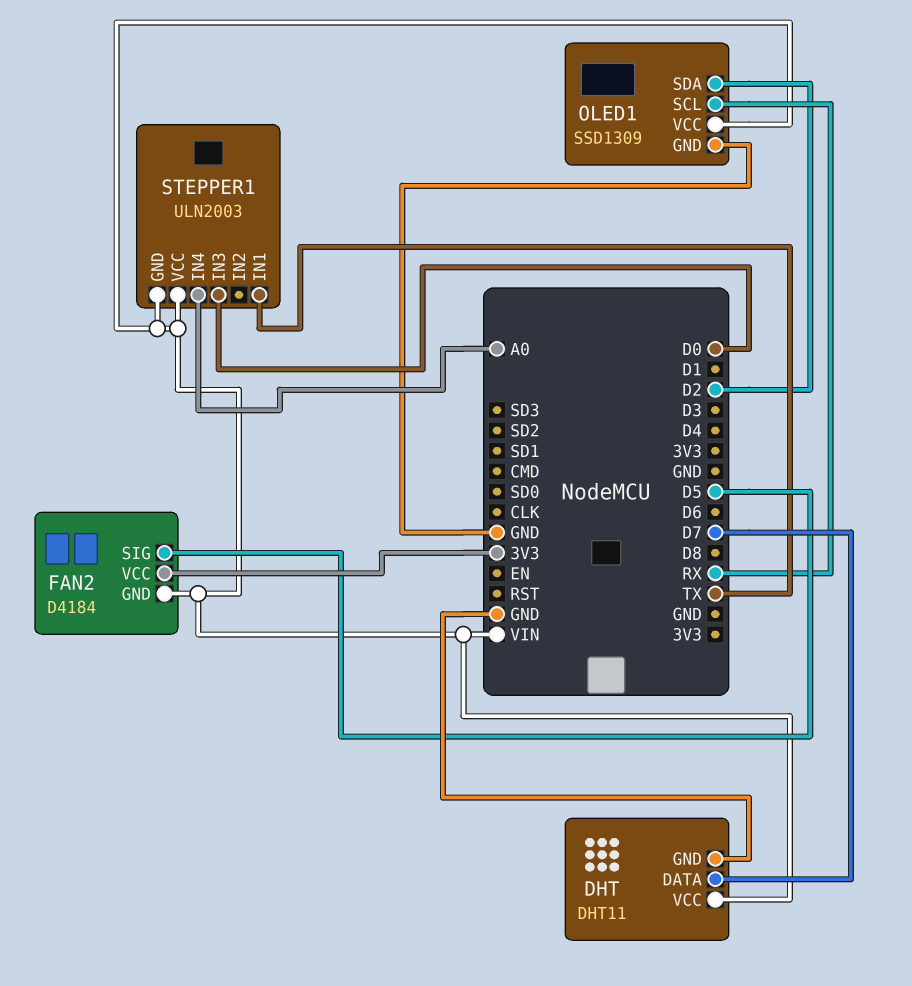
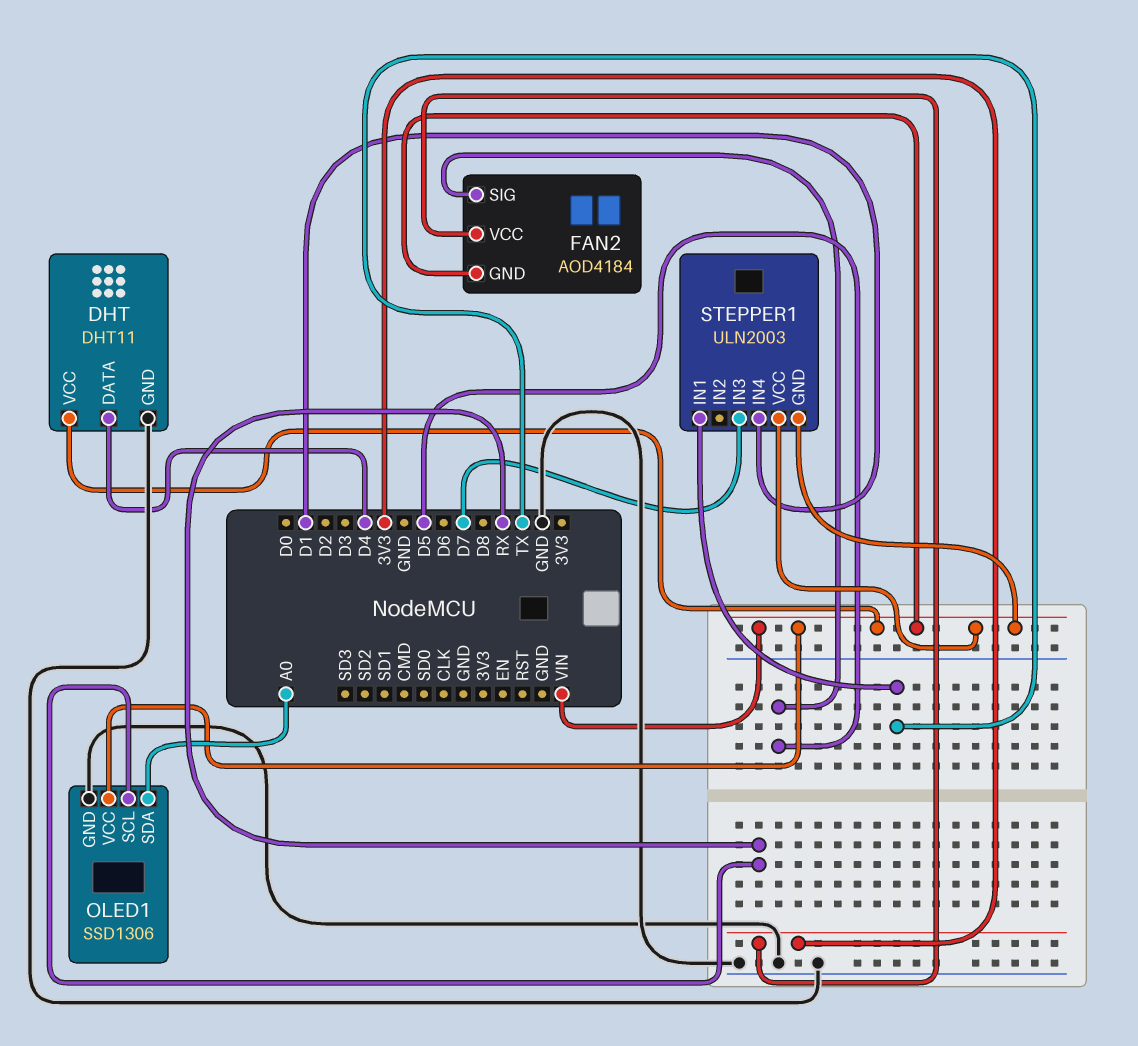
DHT pin DATA: D7 -> D4
FAN2: D4184 -> AOD4184
OLED1: SSD1309 -> SSD1306
OLED1 pin SDA: D2 -> A0
STEPPER1 pin IN3: D0 -> D7
STEPPER1 pin IN4: A0 -> D1

